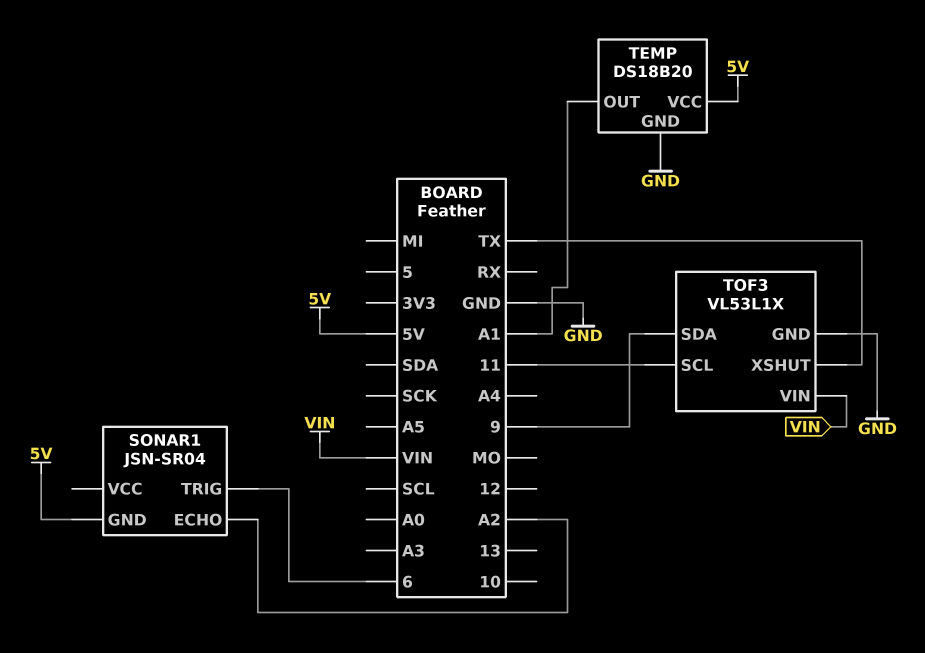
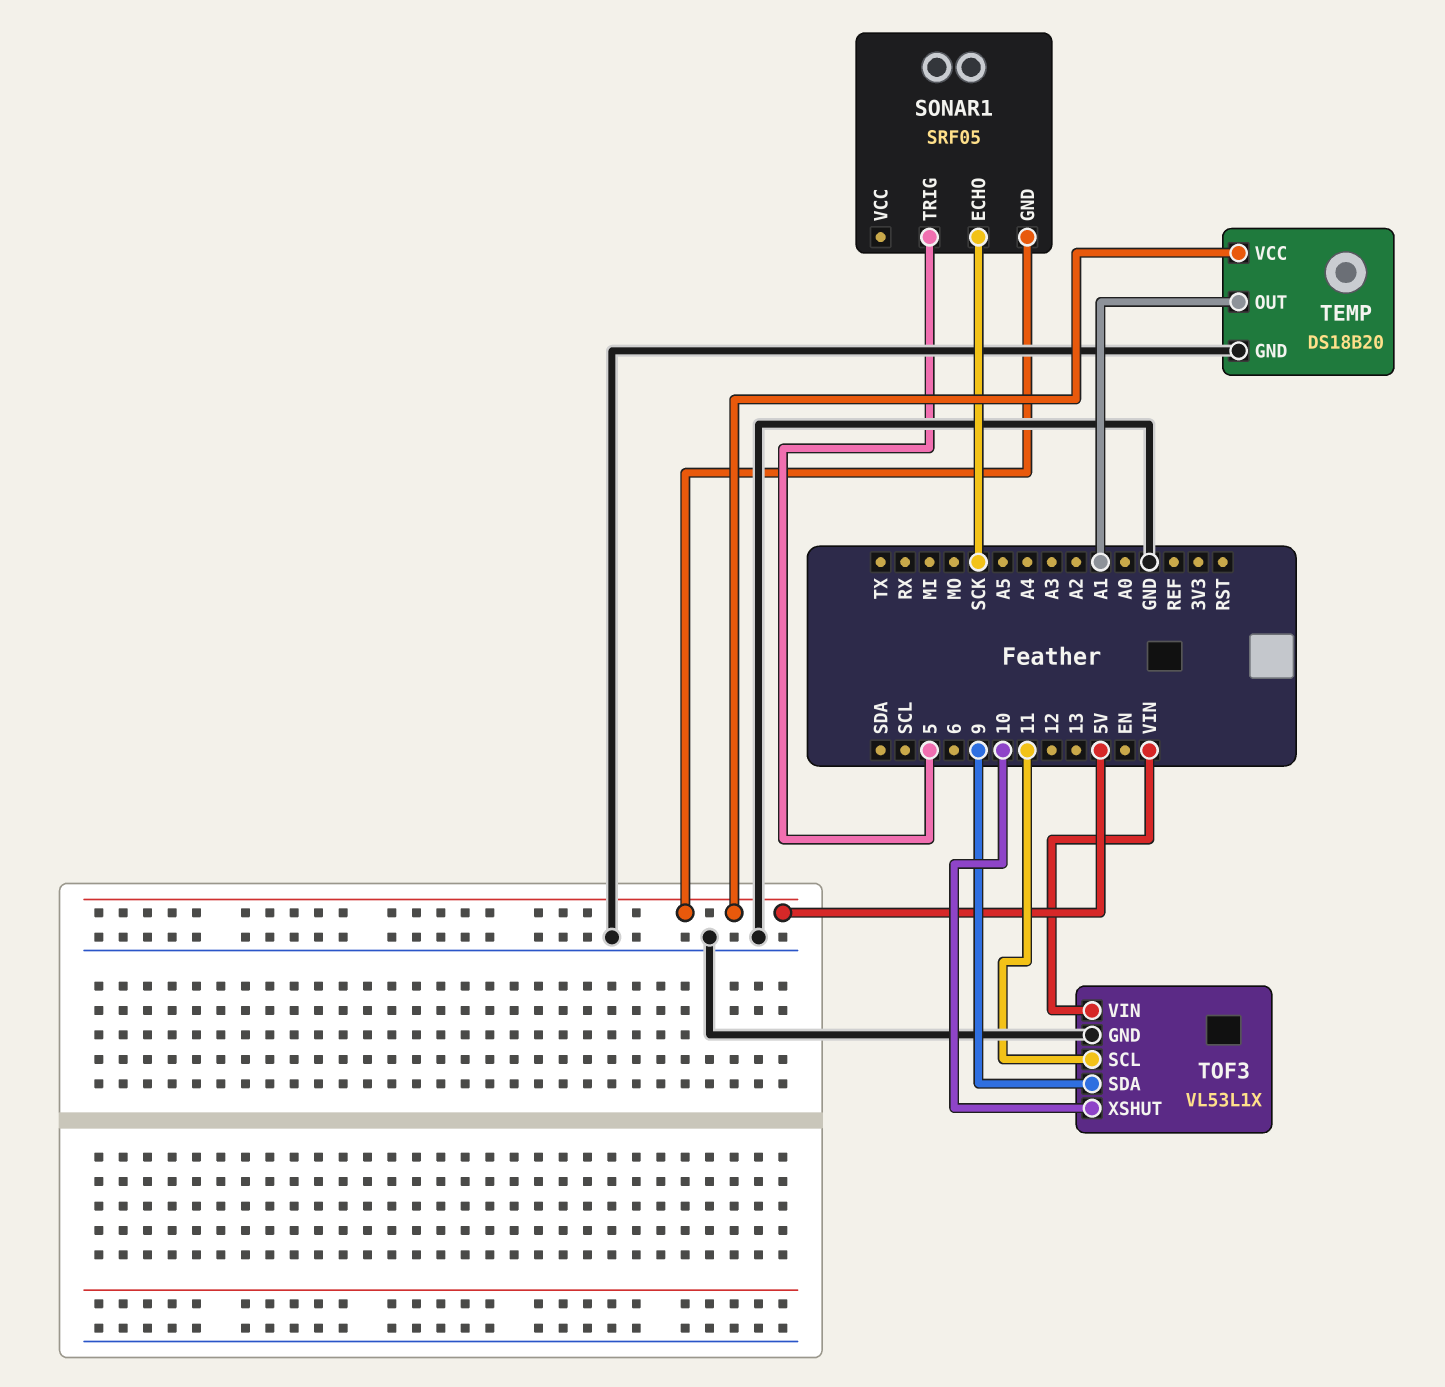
SONAR1: JSN-SR04 -> SRF05
SONAR1 pin ECHO: A2 -> SCK
SONAR1 pin TRIG: 6 -> 5
TOF3 pin XSHUT: TX -> 10

